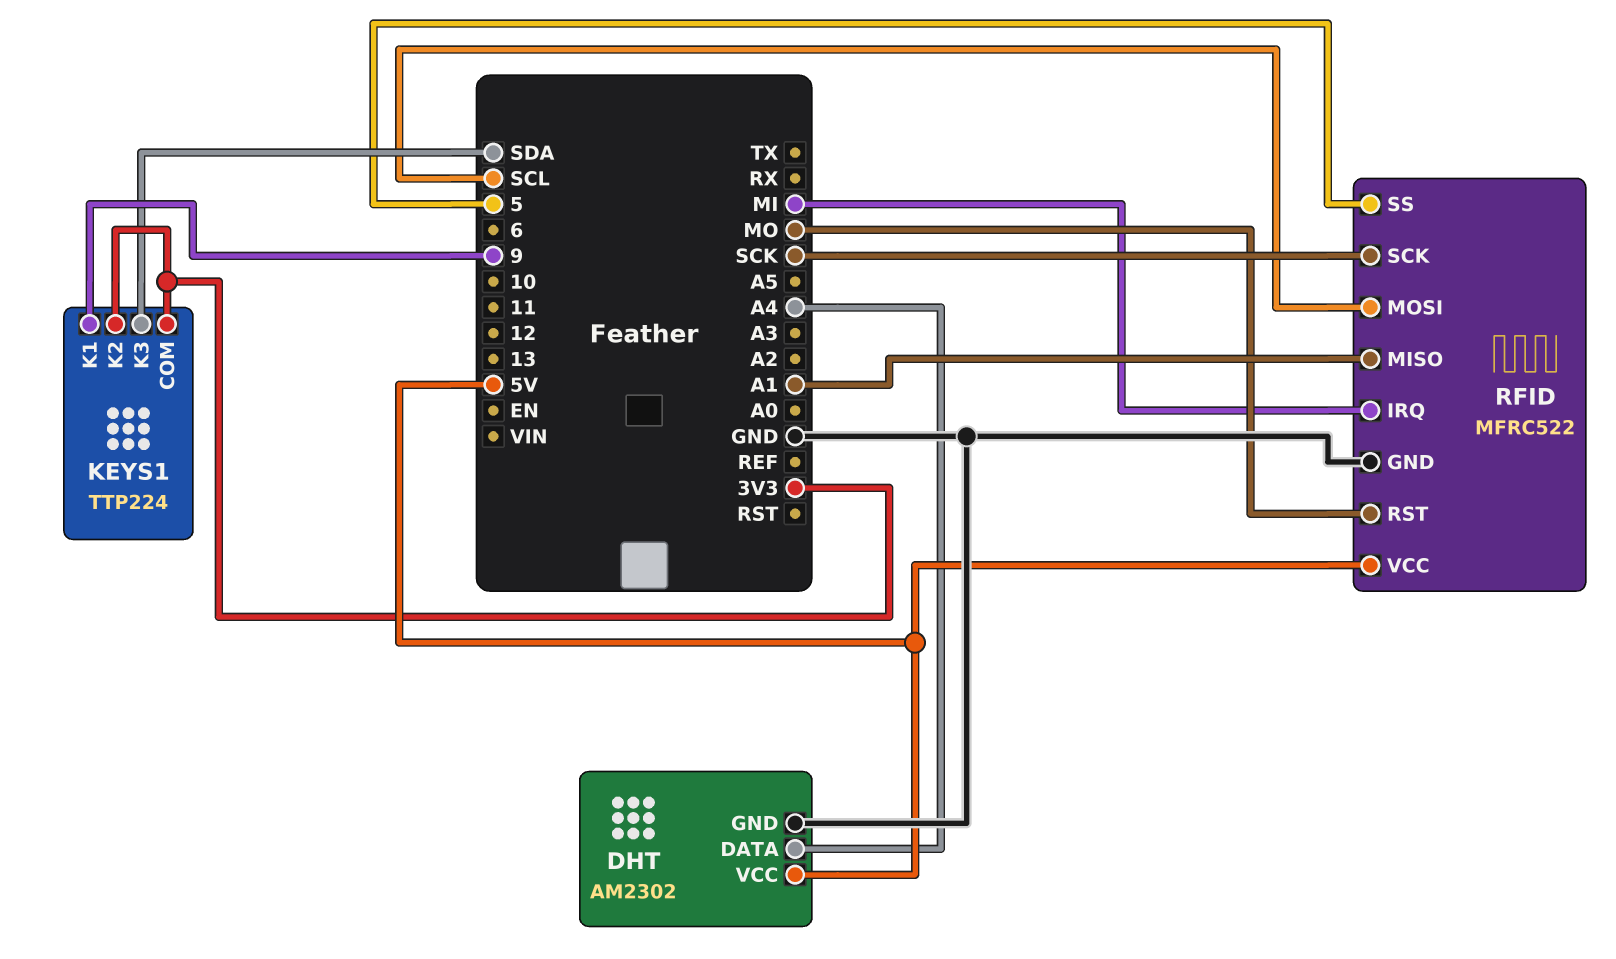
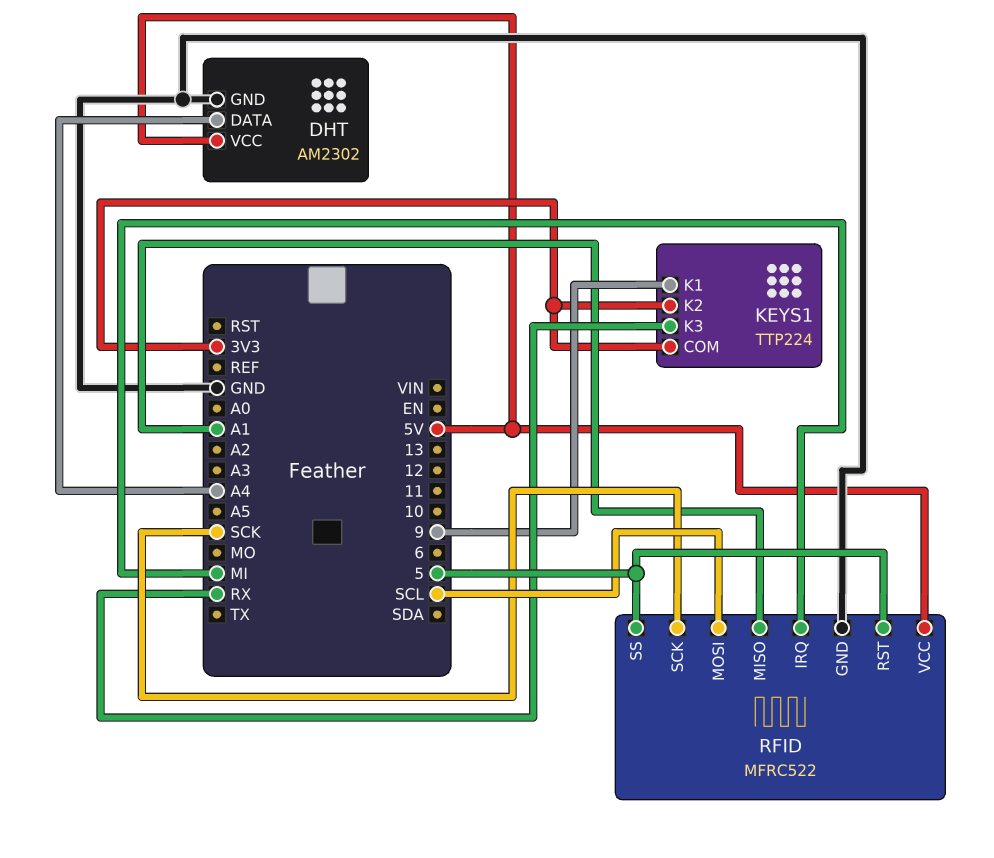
KEYS1 pin K3: SDA -> RX
RFID pin RST: MO -> 5

